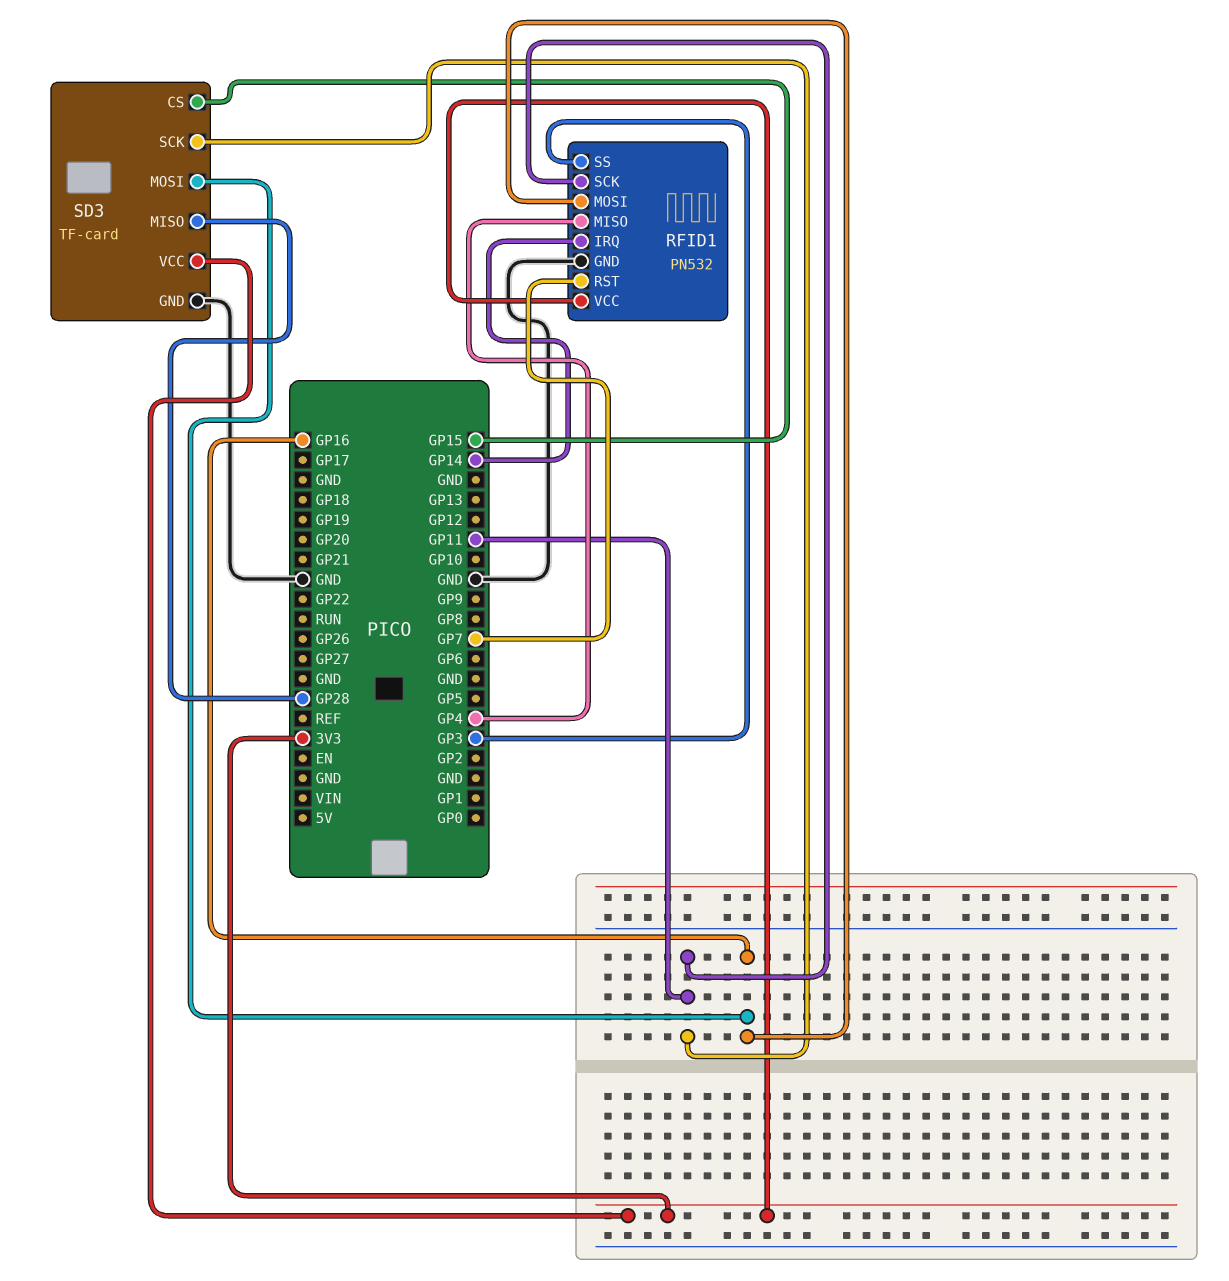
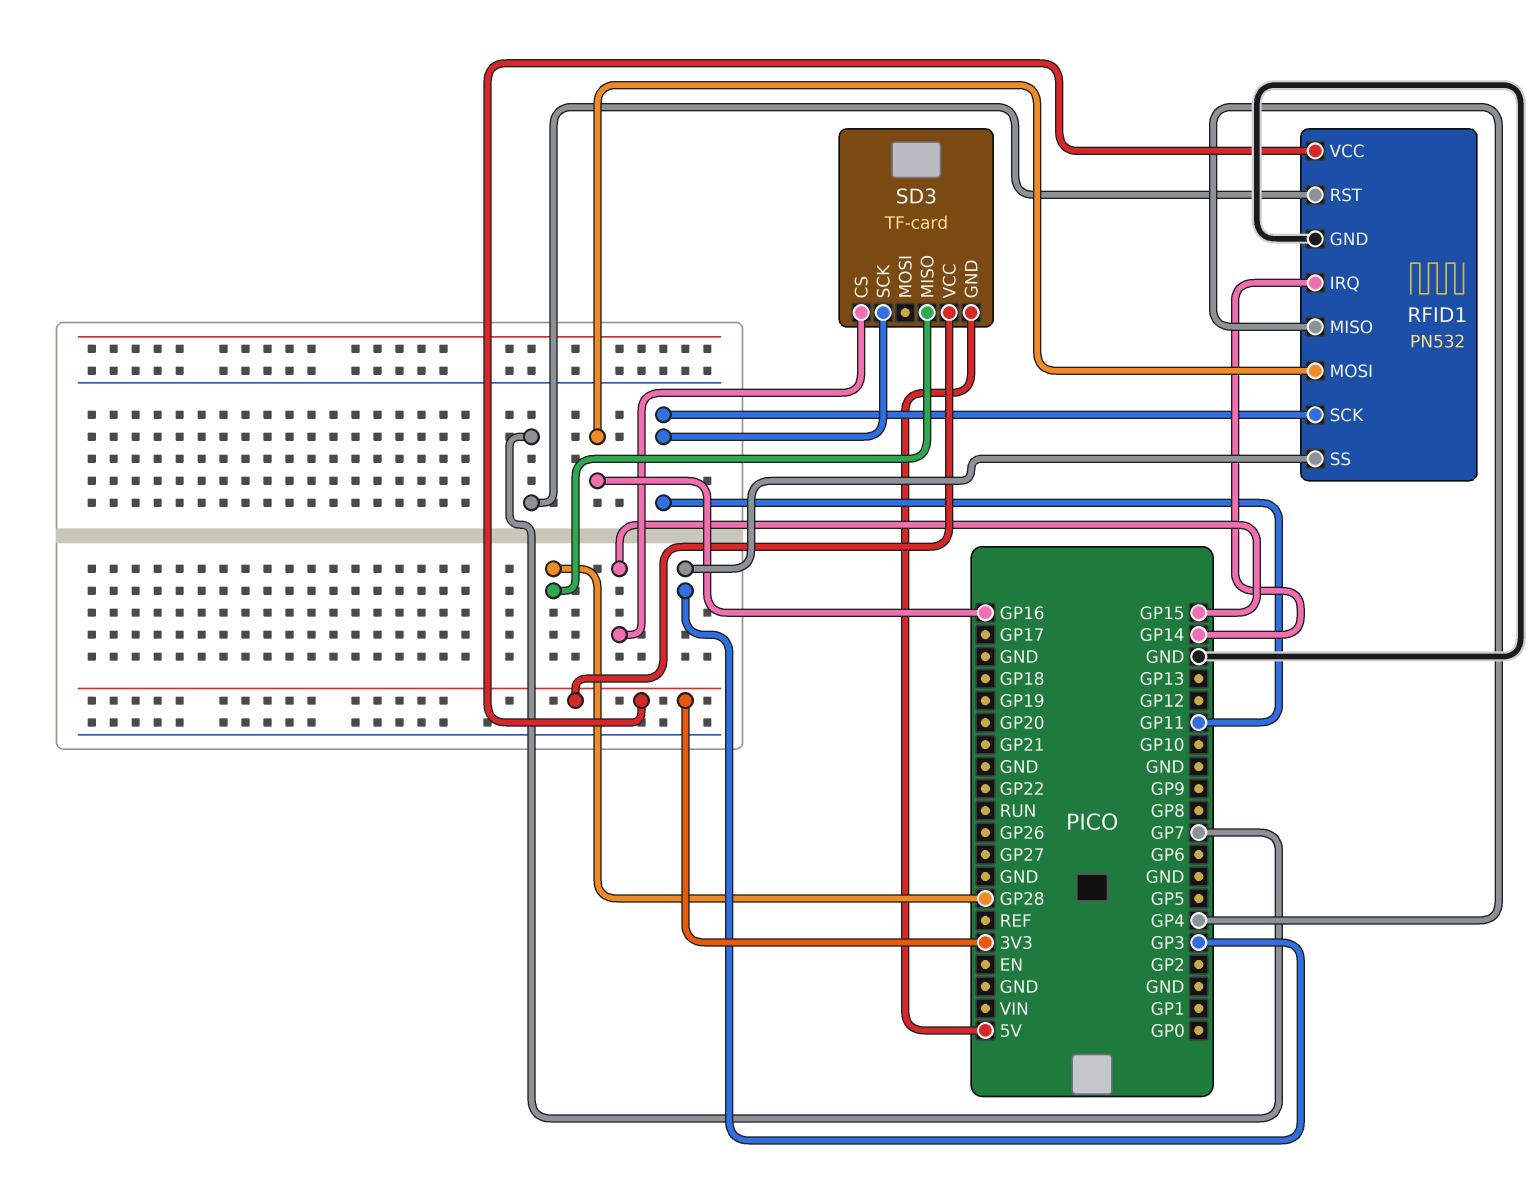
SD3 pin GND: GND -> 5V
SD3 pin MOSI: GP16 -> none

